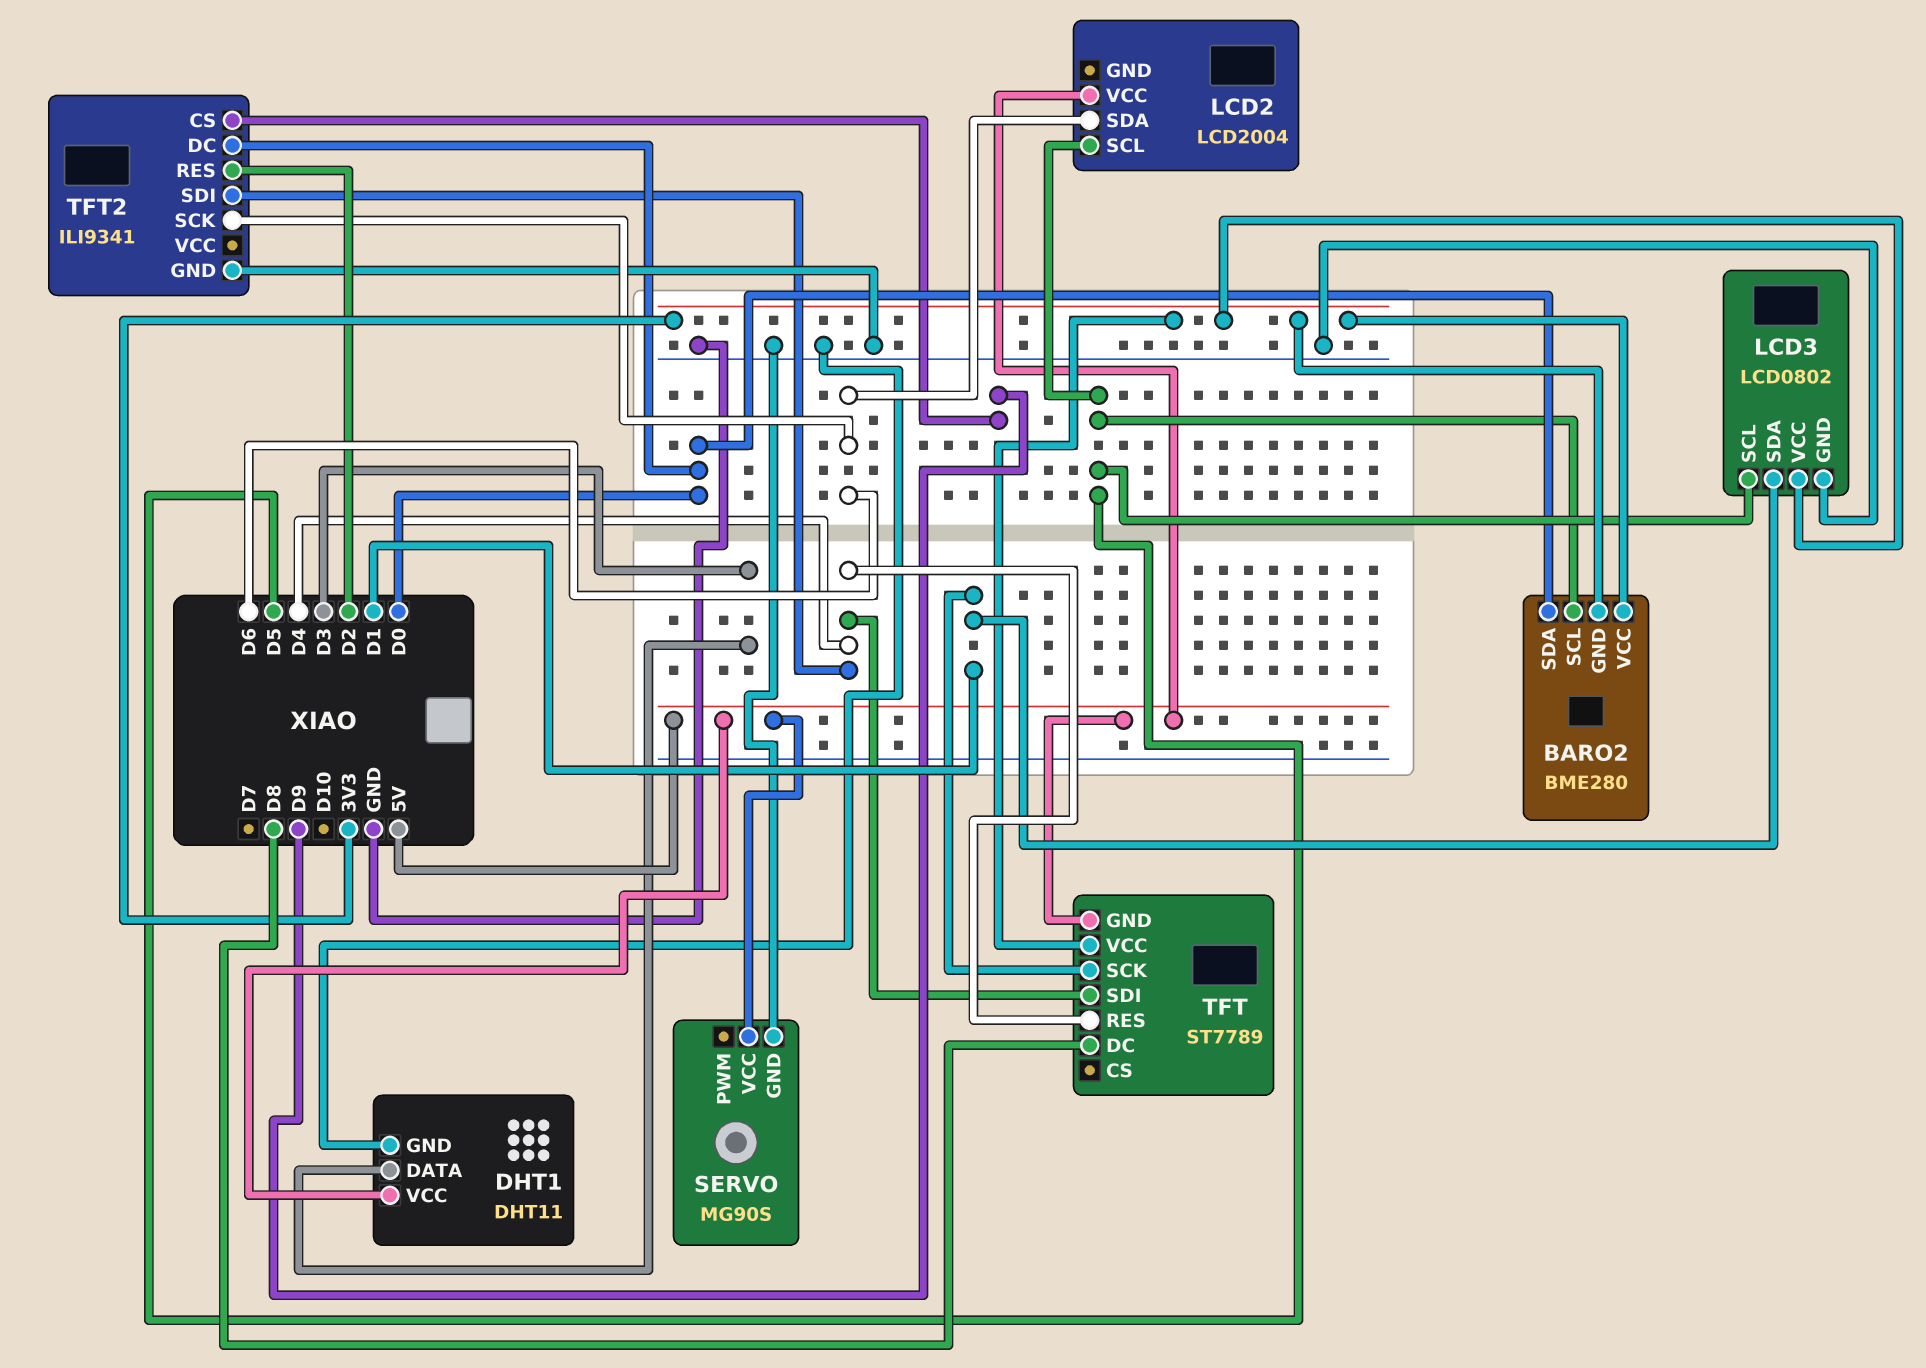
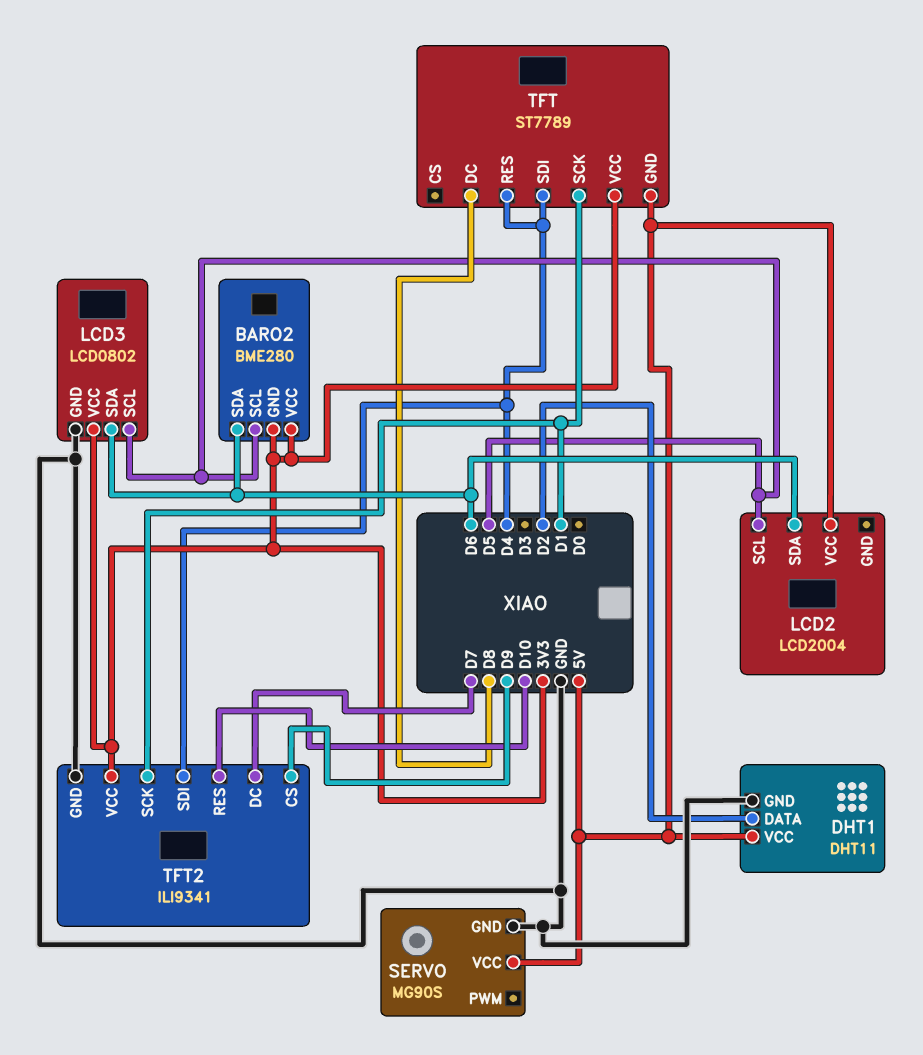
BARO2 pin SDA: D0 -> D6
DHT1 pin DATA: D3 -> D2
LCD3 pin SDA: D1 -> D6
TFT2 pin DC: D0 -> D7
TFT2 pin RES: D2 -> D10
TFT2 pin SCK: D6 -> D1
TFT2 pin VCC: none -> 3V3

